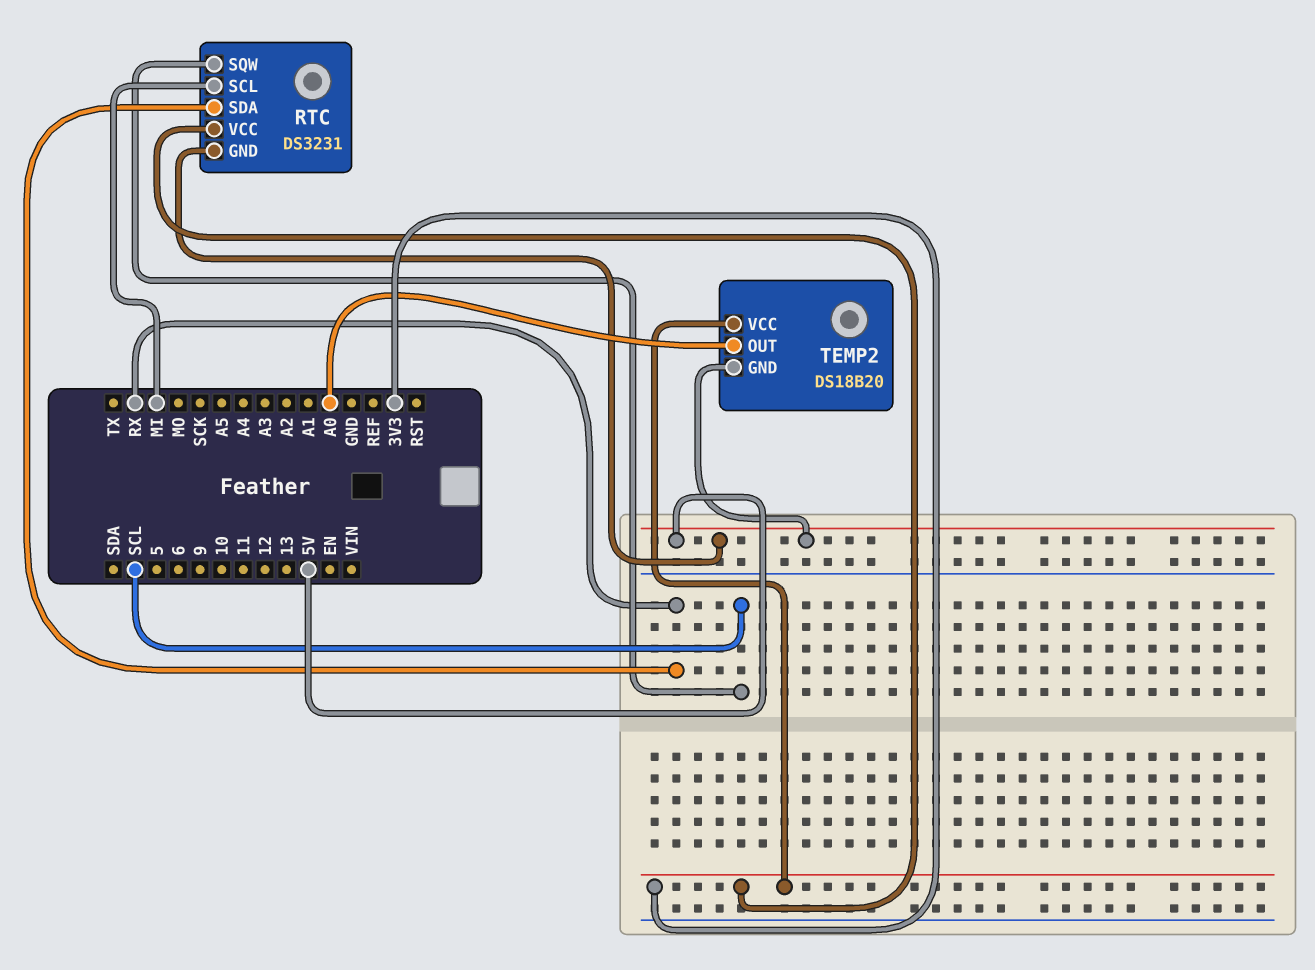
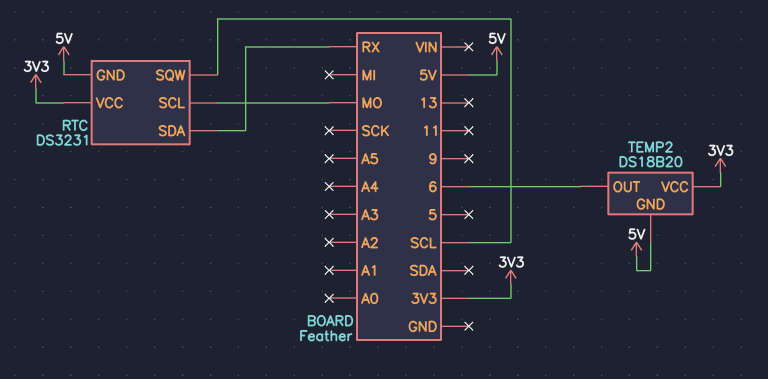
RTC pin SCL: MI -> MO
TEMP2 pin OUT: A0 -> 6

